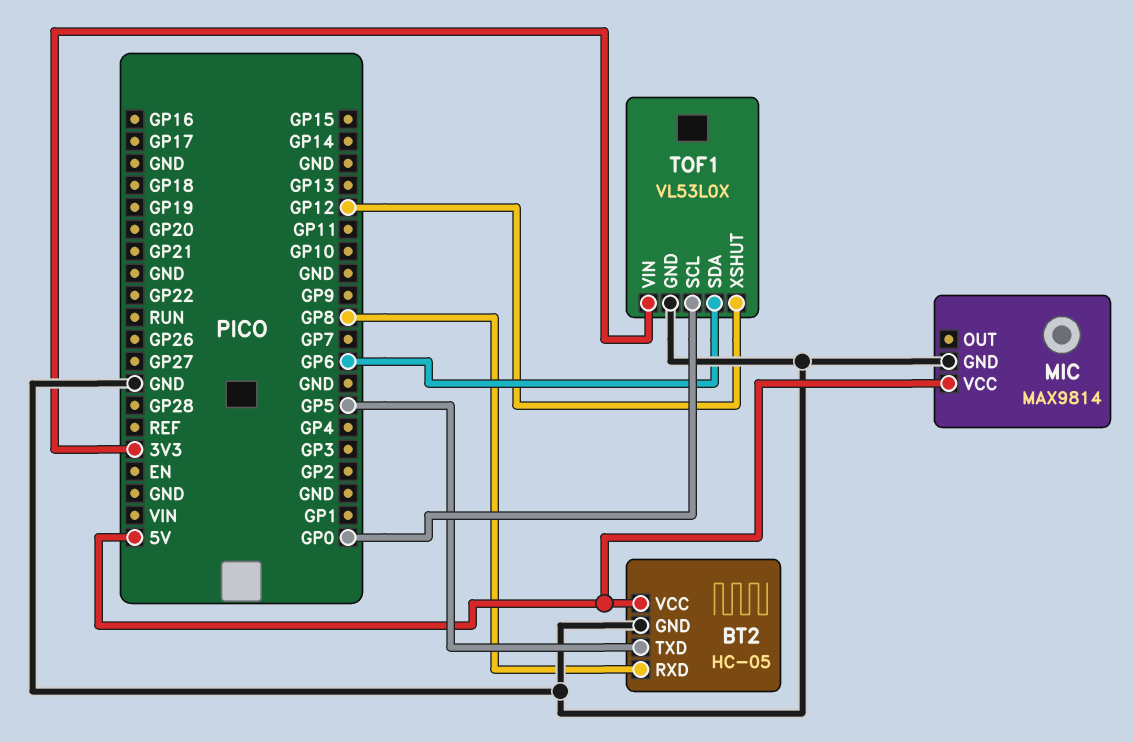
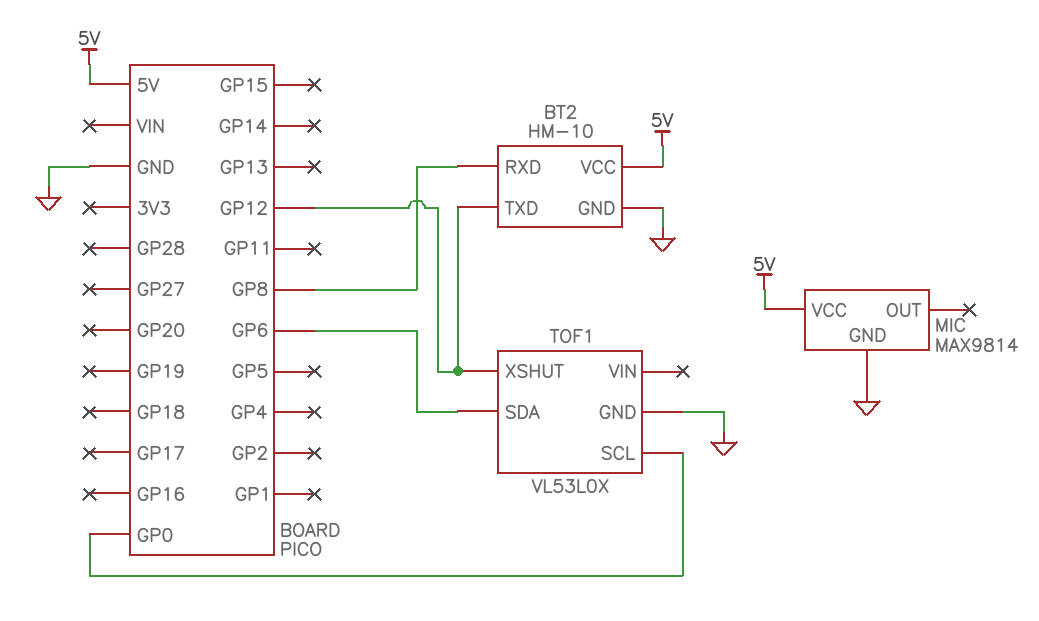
BT2: HC-05 -> HM-10
BT2 pin TXD: GP5 -> GP12
TOF1 pin VIN: 3V3 -> none

